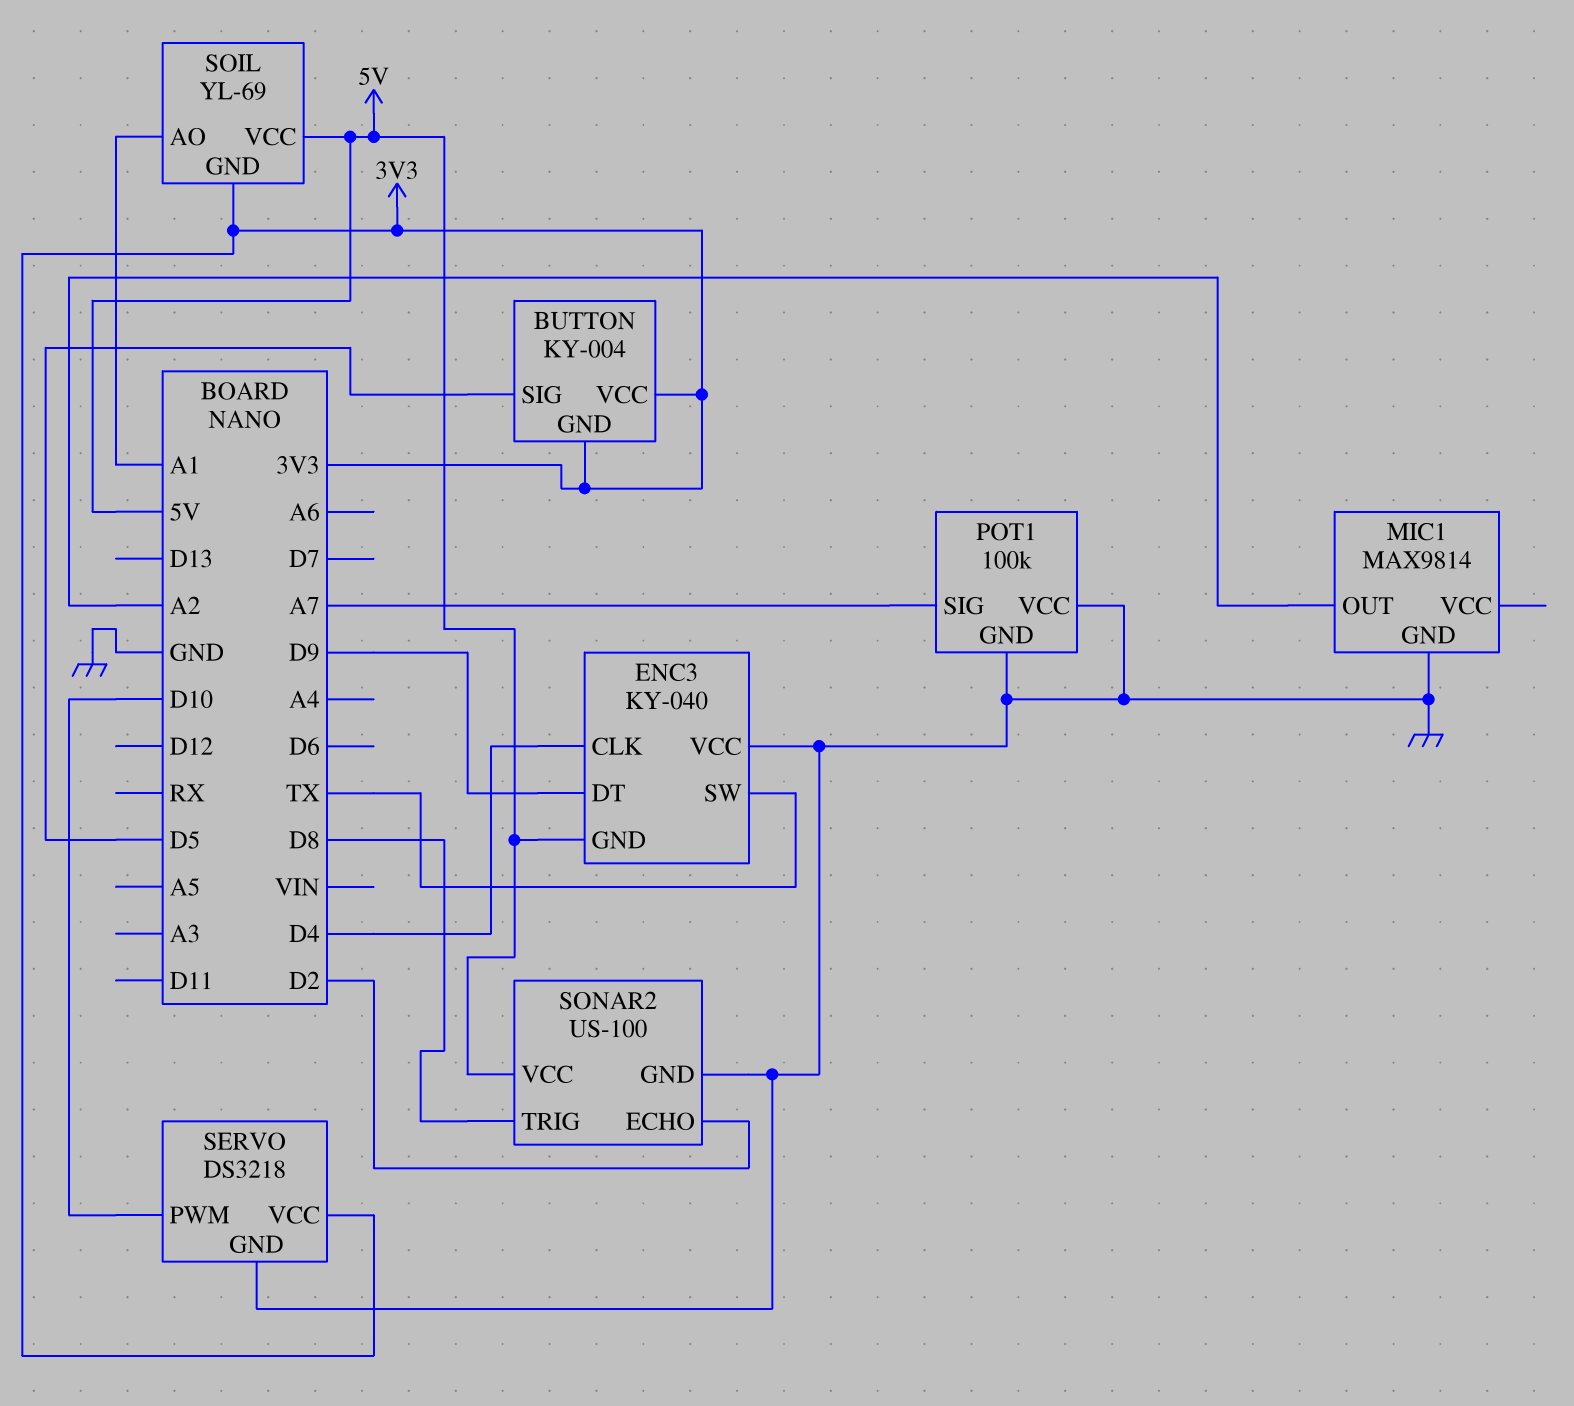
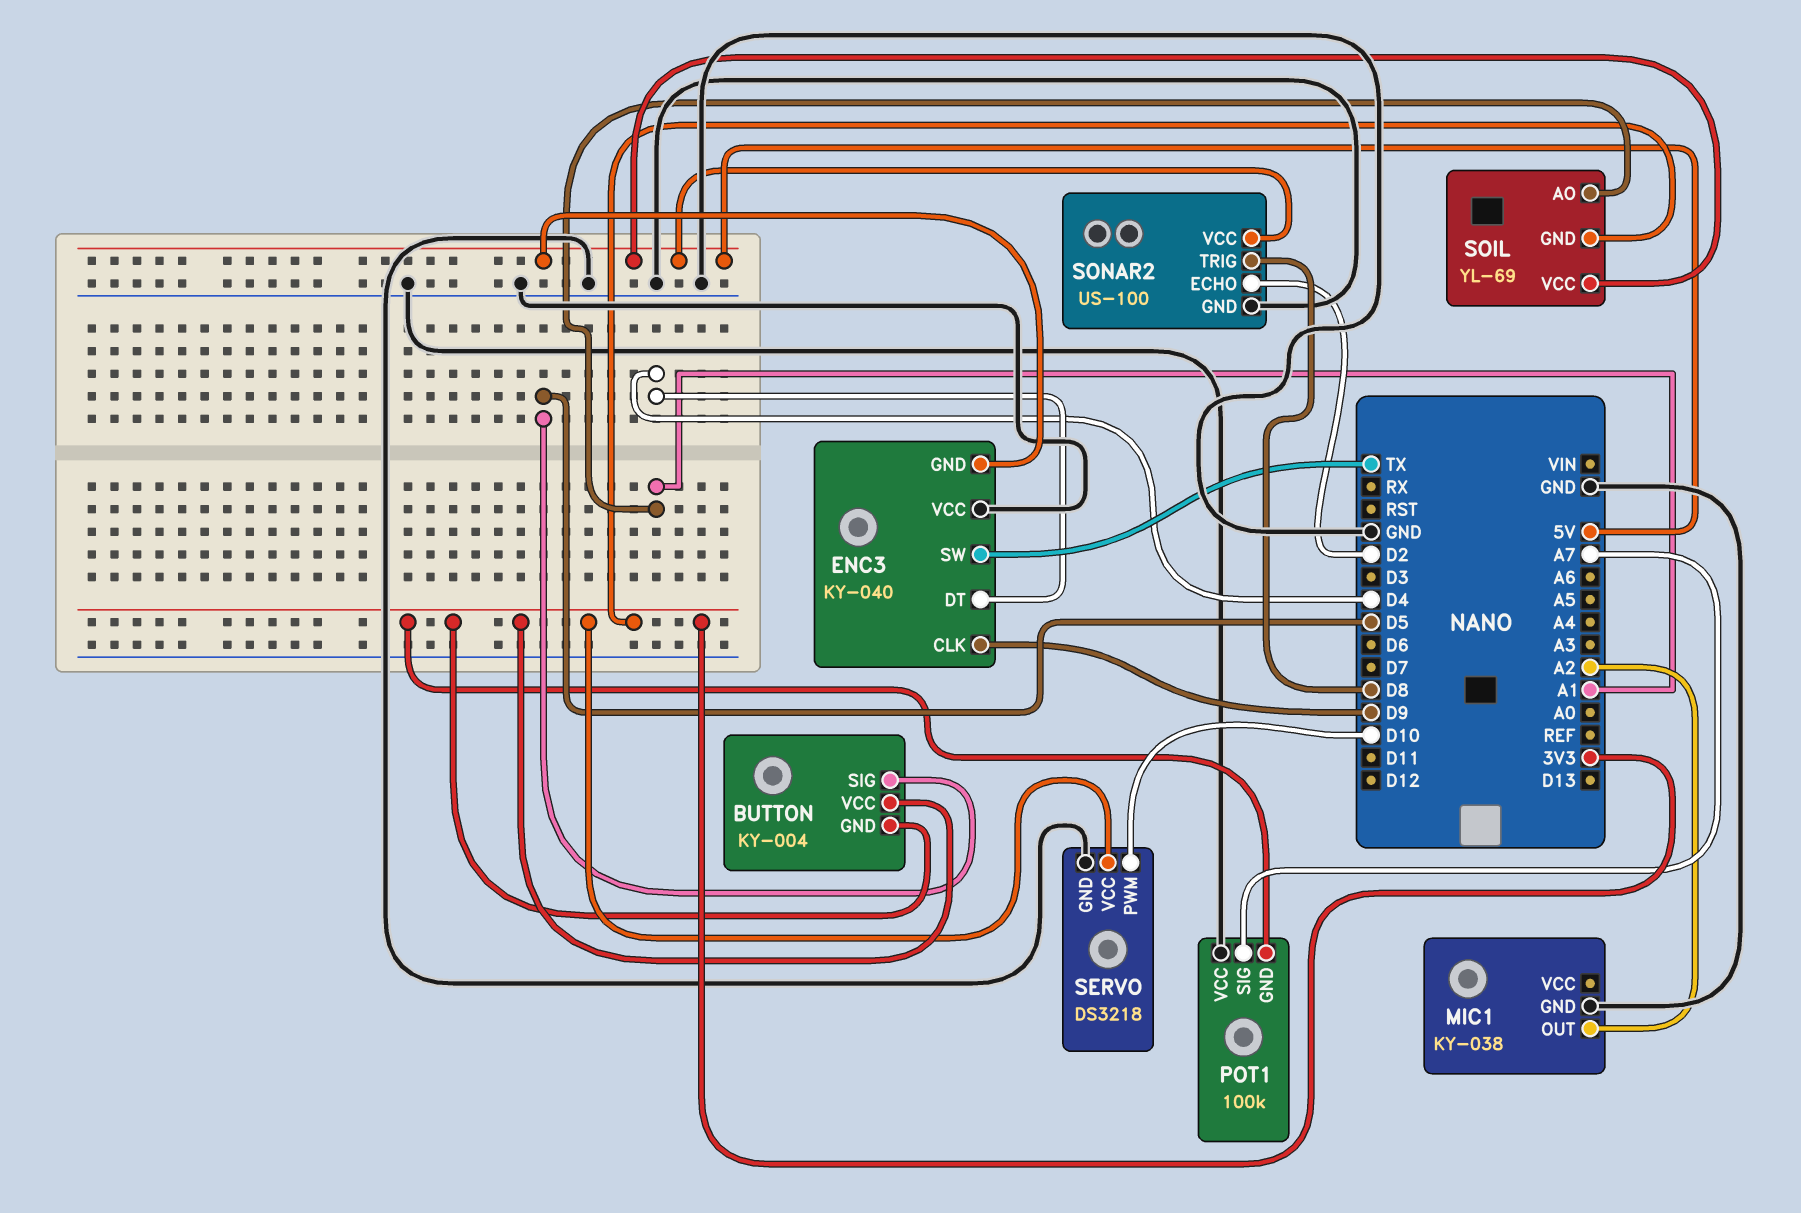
ENC3 pin CLK: D4 -> D9
ENC3 pin DT: D9 -> D4
MIC1: MAX9814 -> KY-038
POT1 pin GND: GND -> 3V3

